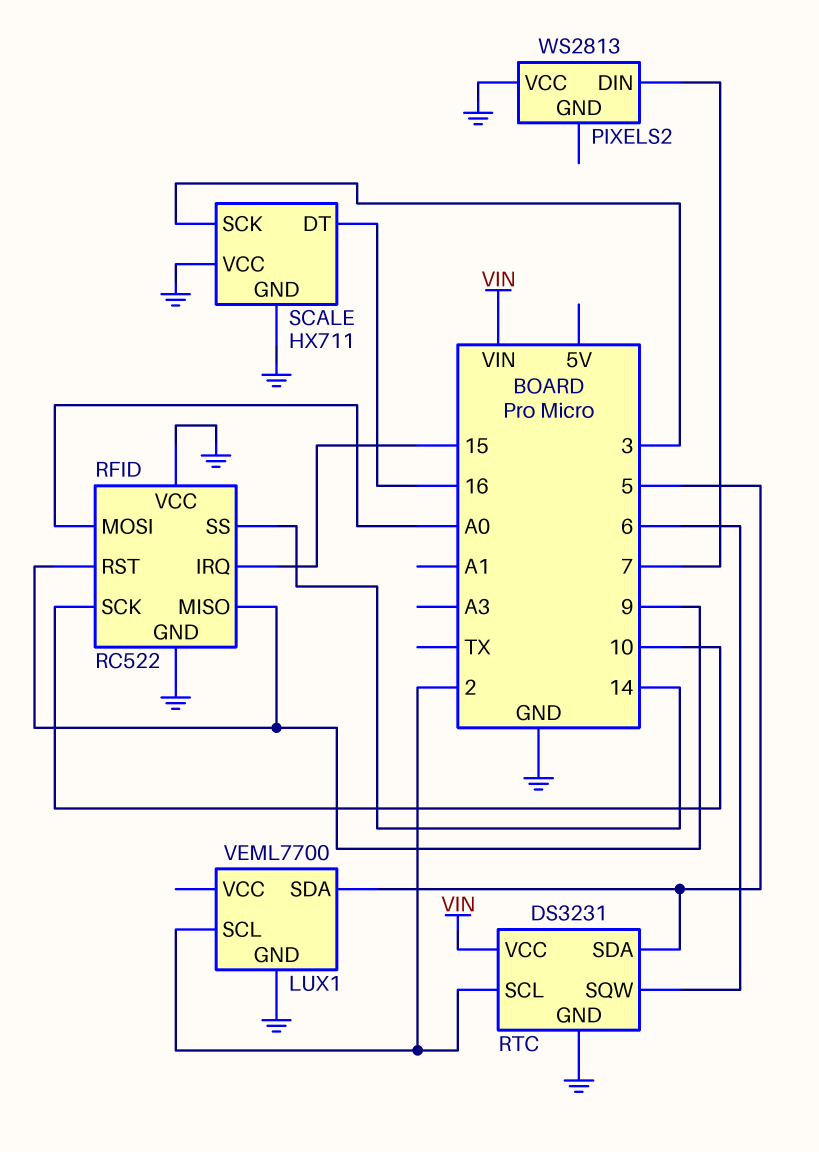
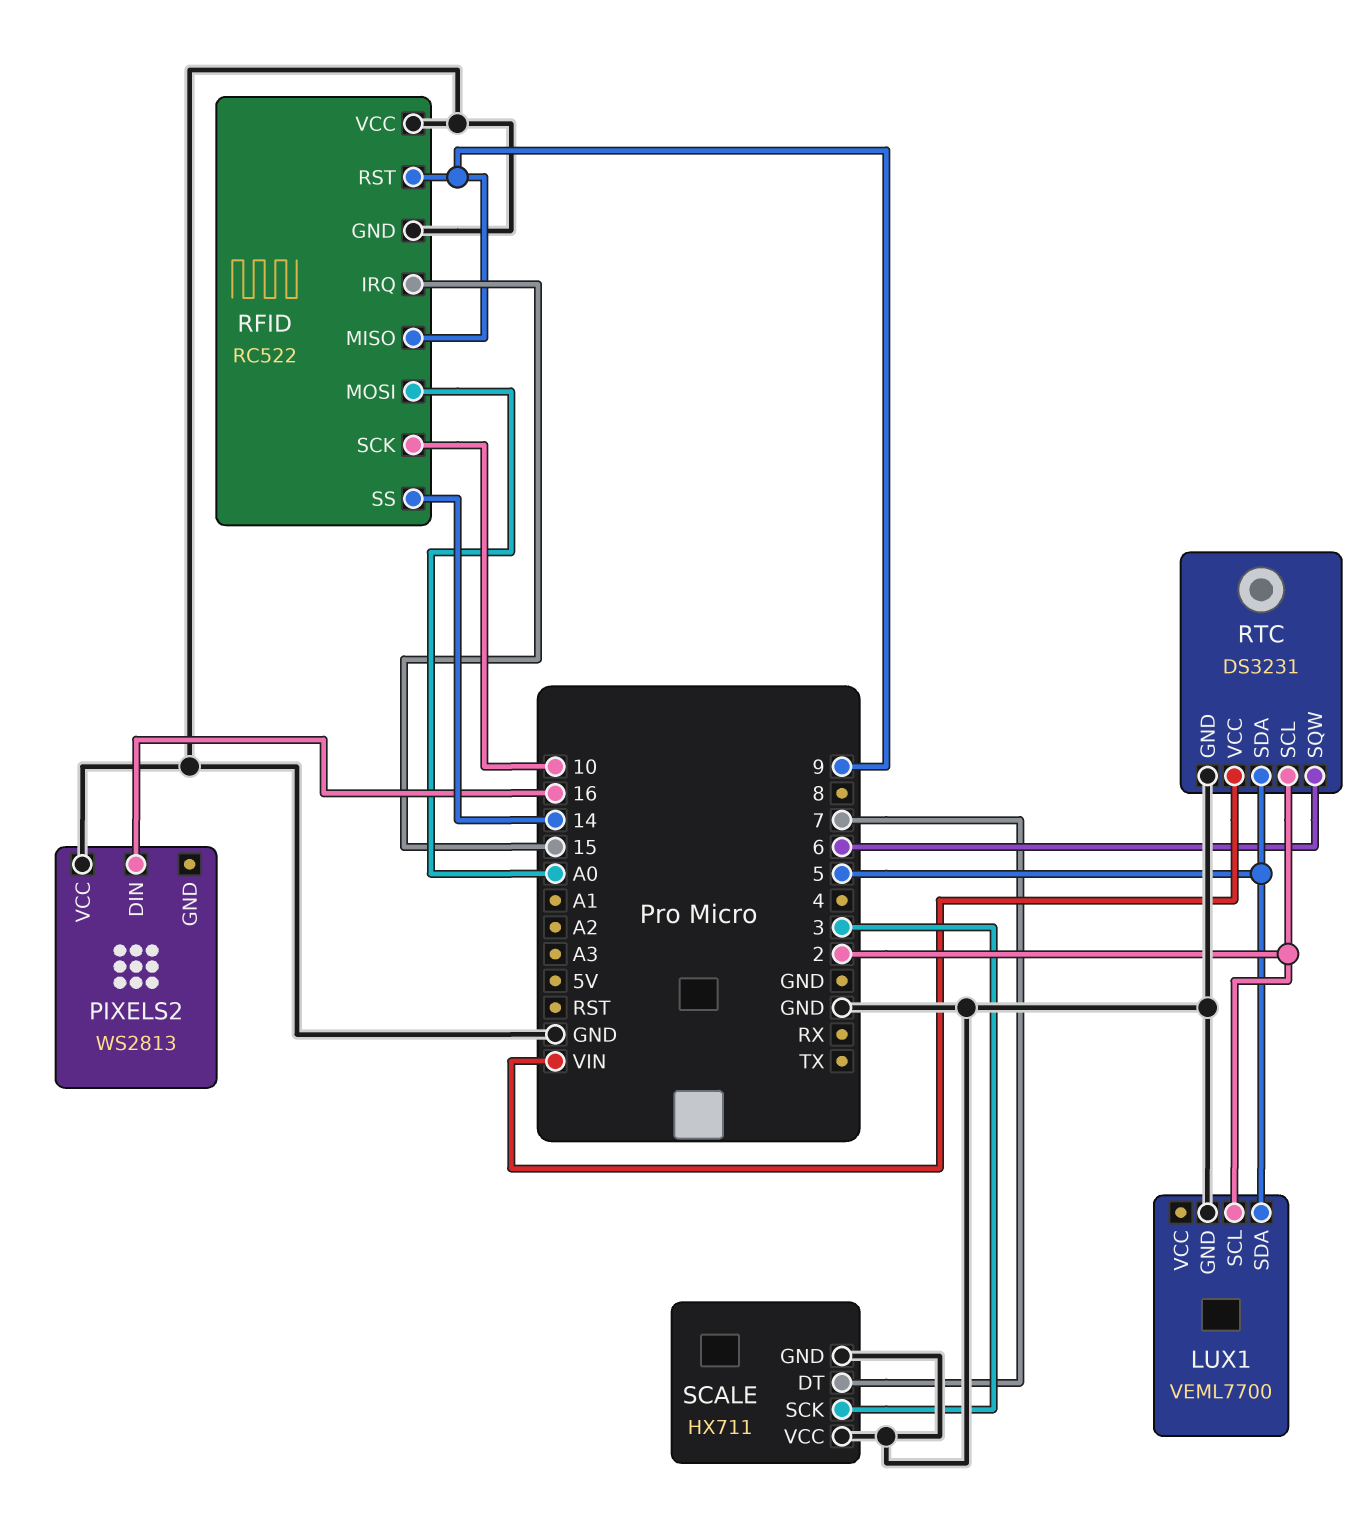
PIXELS2 pin DIN: 7 -> 16
SCALE pin DT: 16 -> 7

